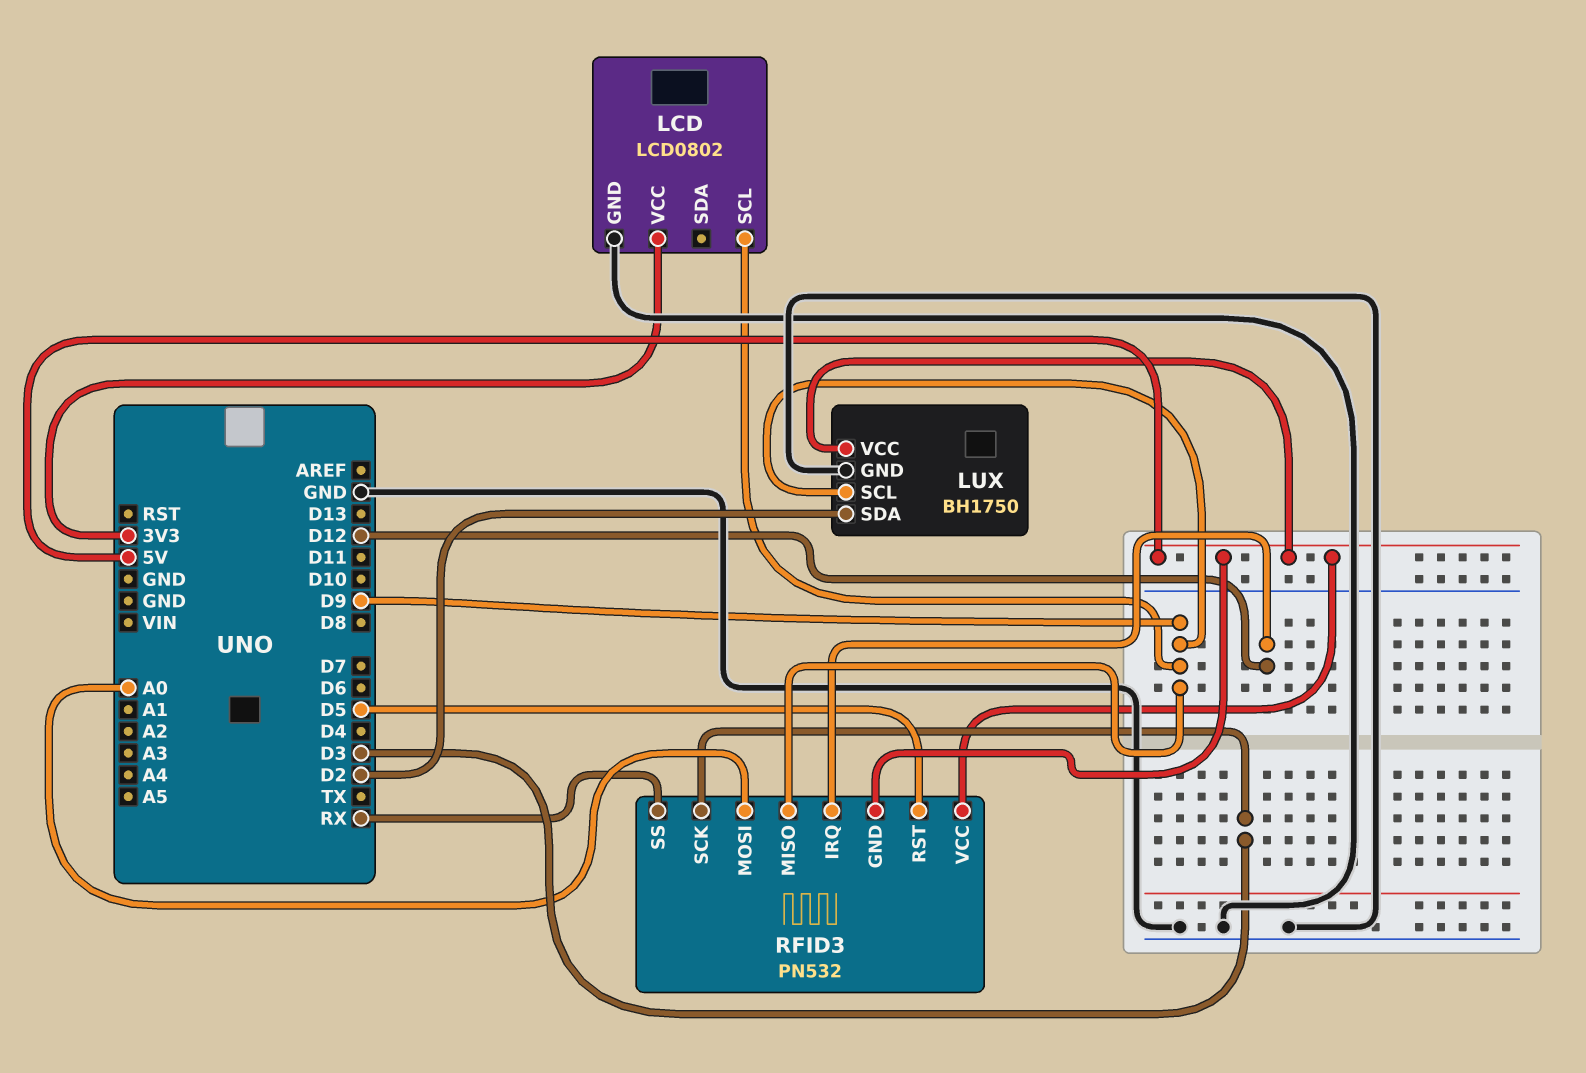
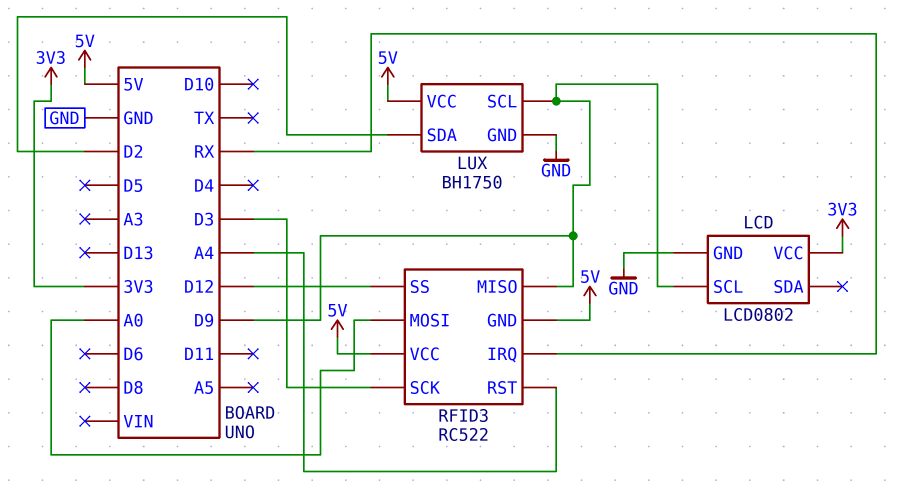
RFID3: PN532 -> RC522
RFID3 pin IRQ: D12 -> RX
RFID3 pin RST: D5 -> A4
RFID3 pin SS: RX -> D12

